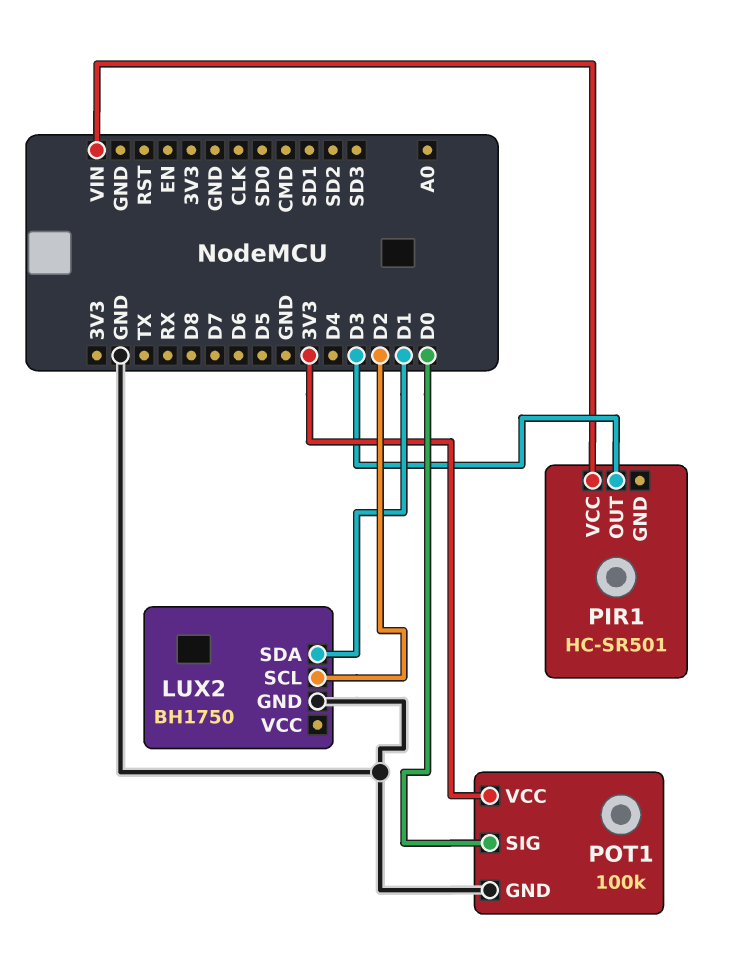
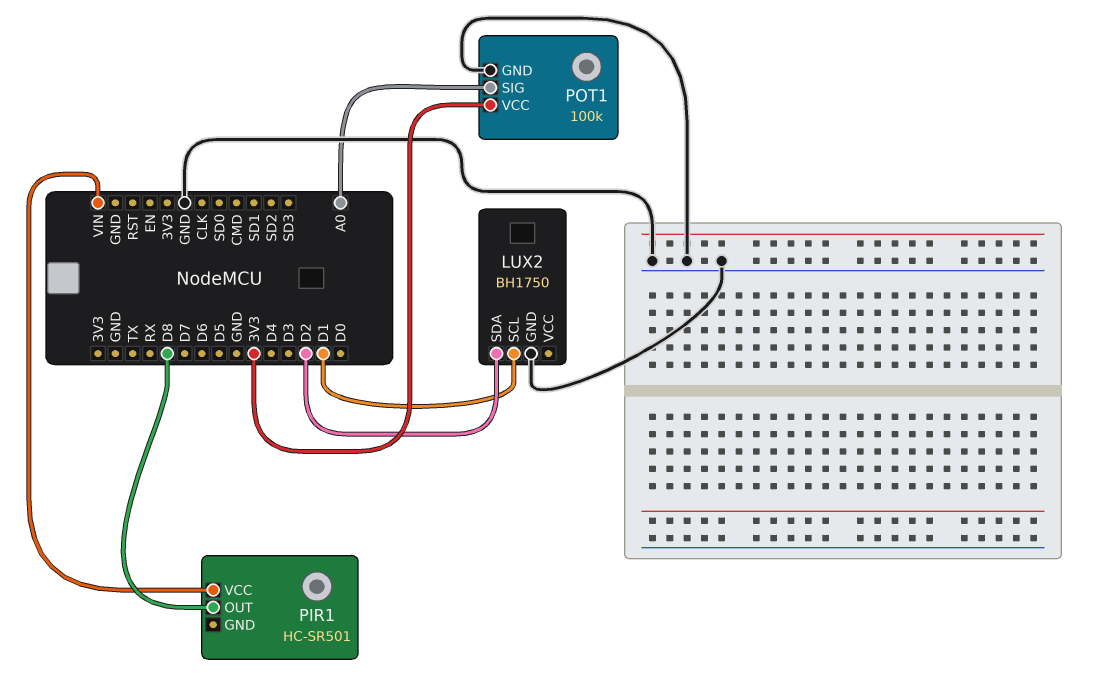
LUX2 pin SCL: D2 -> D1
LUX2 pin SDA: D1 -> D2
PIR1 pin OUT: D3 -> D8
POT1 pin SIG: D0 -> A0

